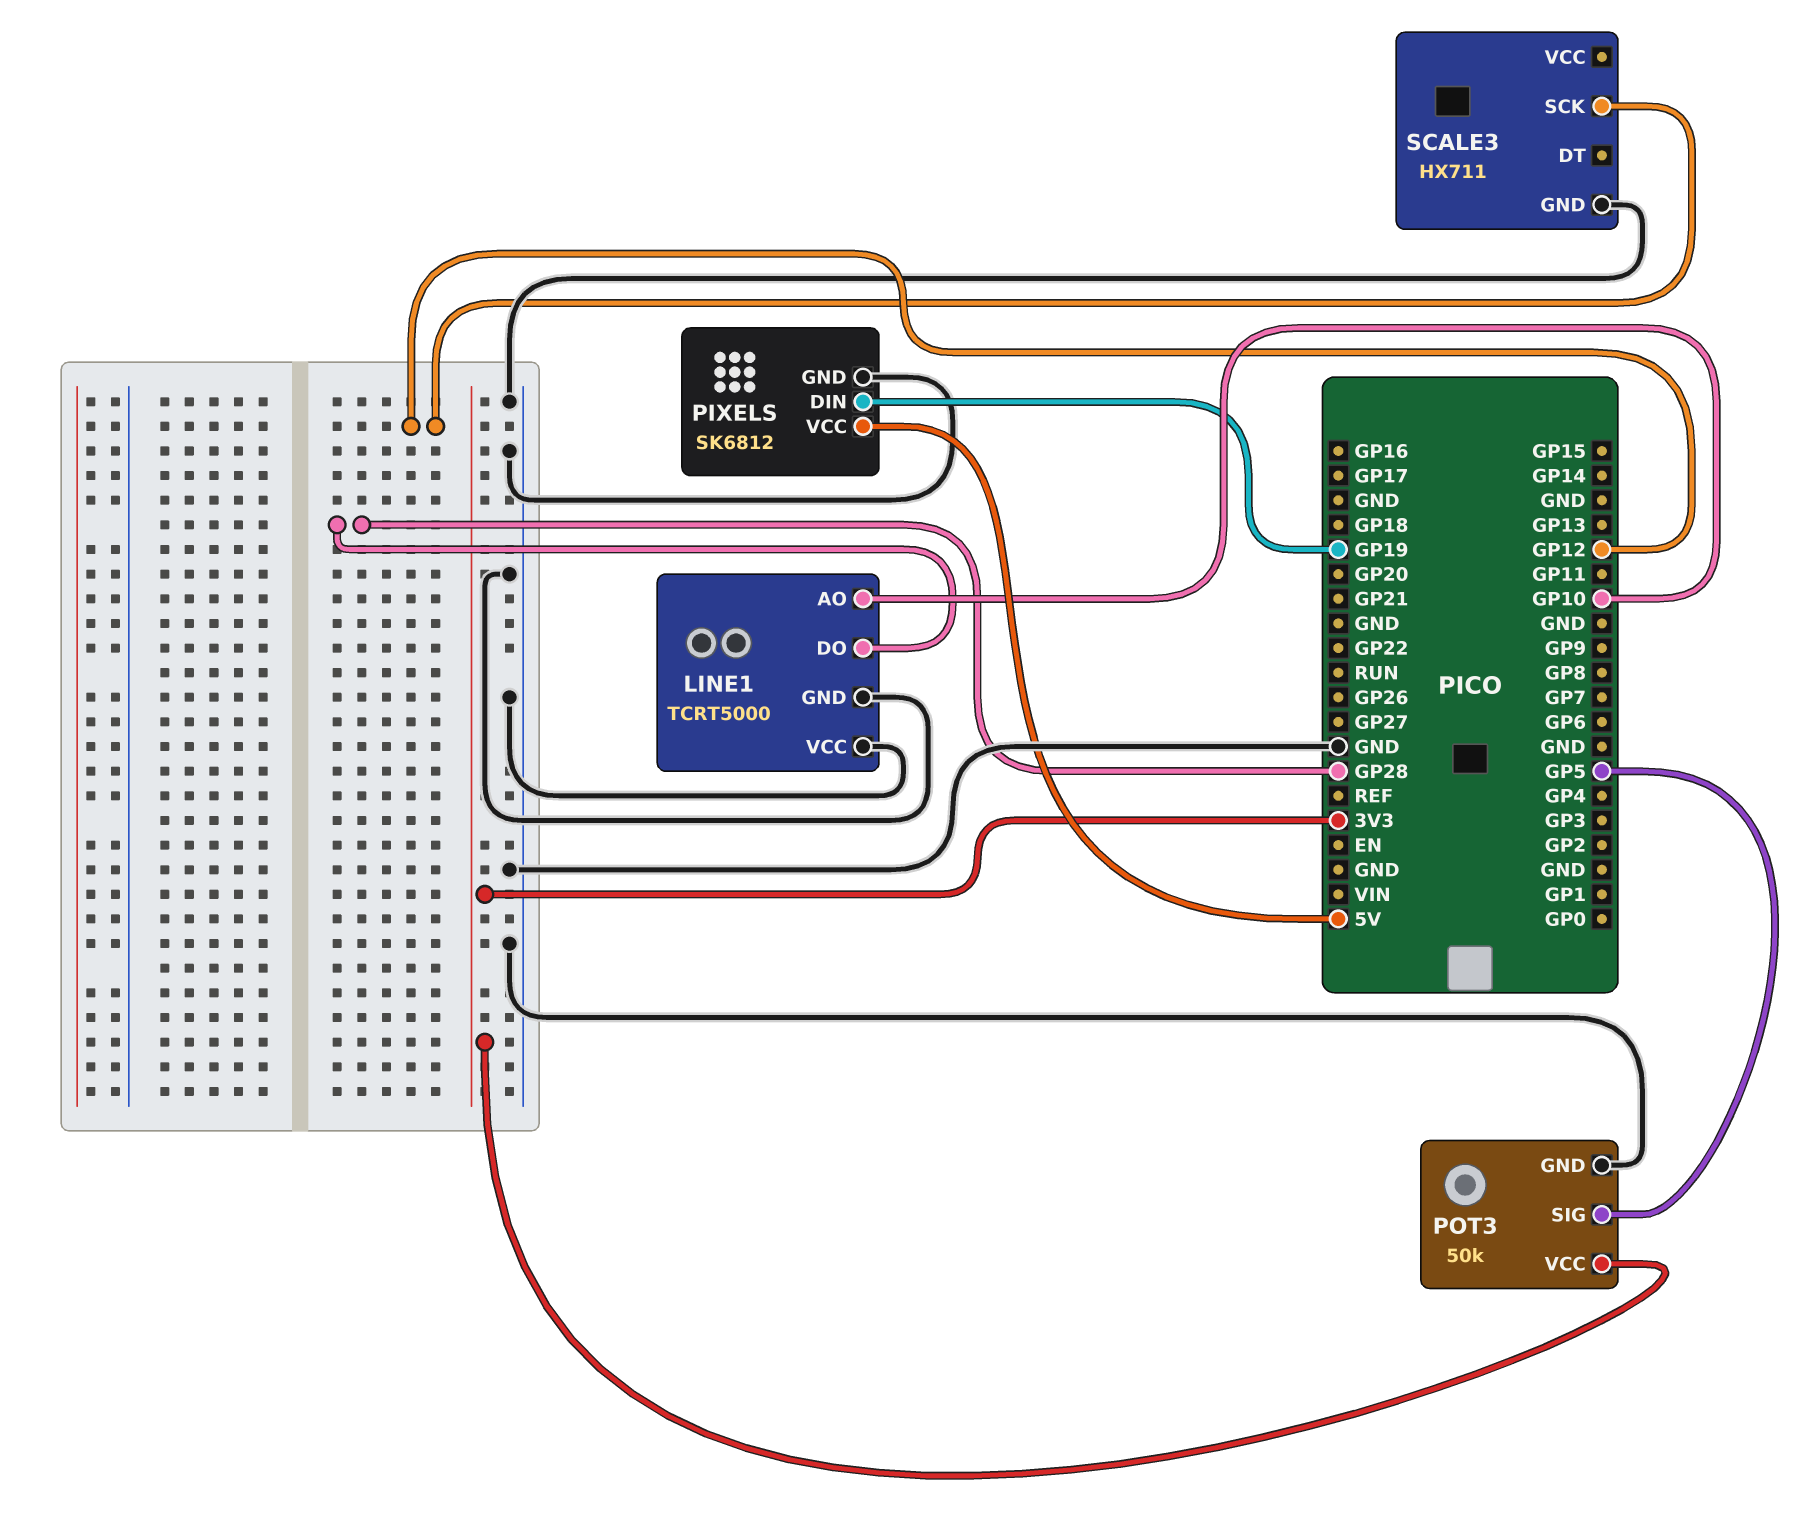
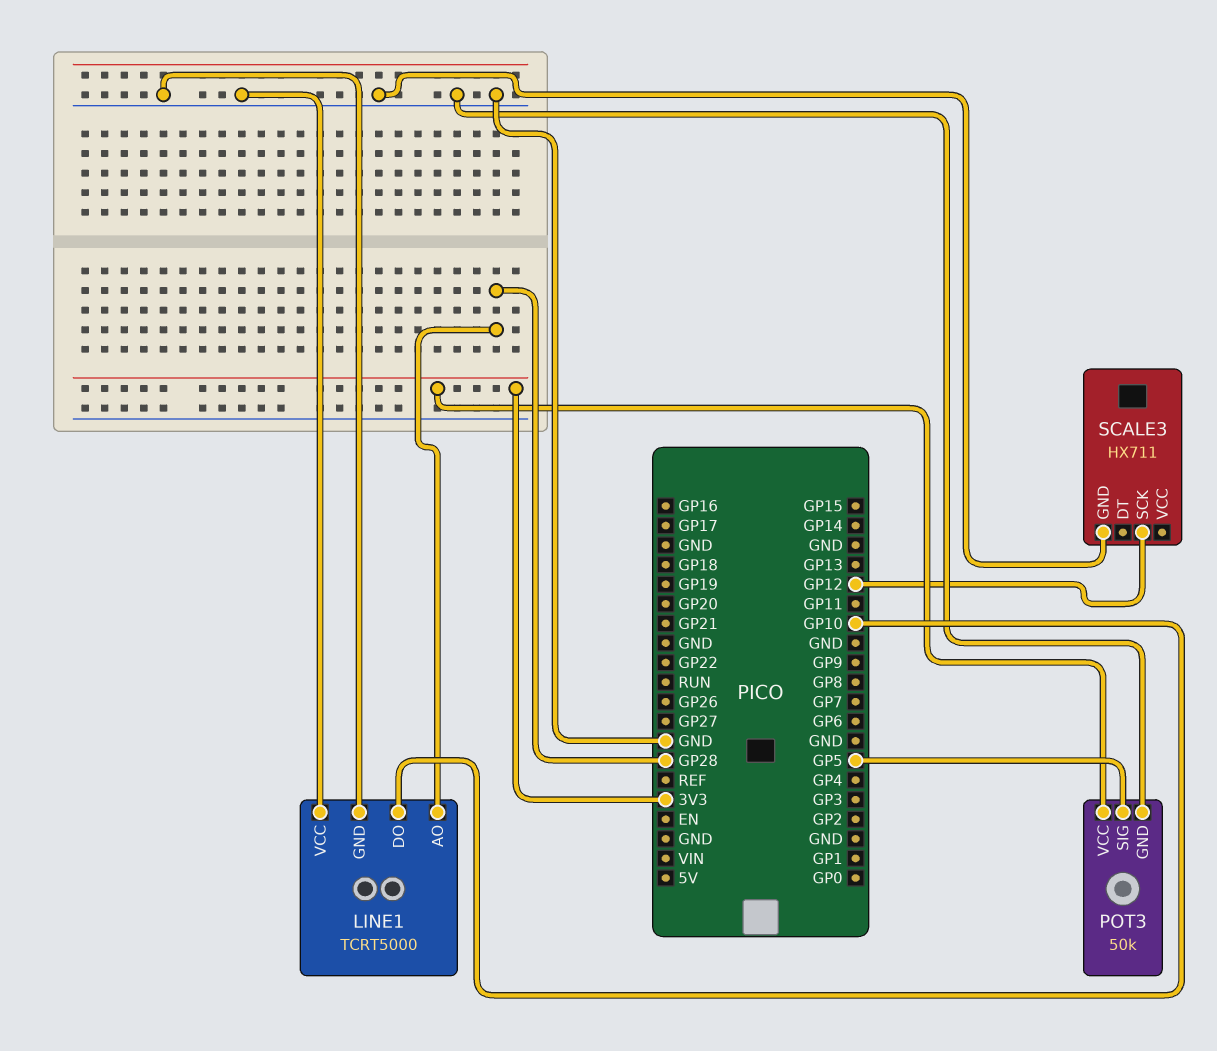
LINE1 pin AO: GP10 -> GP28
LINE1 pin DO: GP28 -> GP10
PIXELS: SK6812 -> none
PIXELS pin DIN: GP19 -> none
PIXELS pin GND: GND -> none
PIXELS pin VCC: 5V -> none

